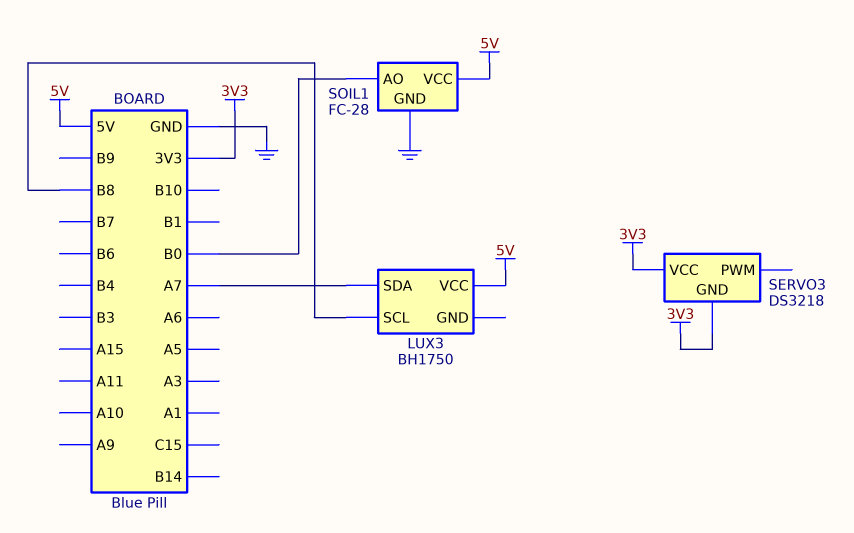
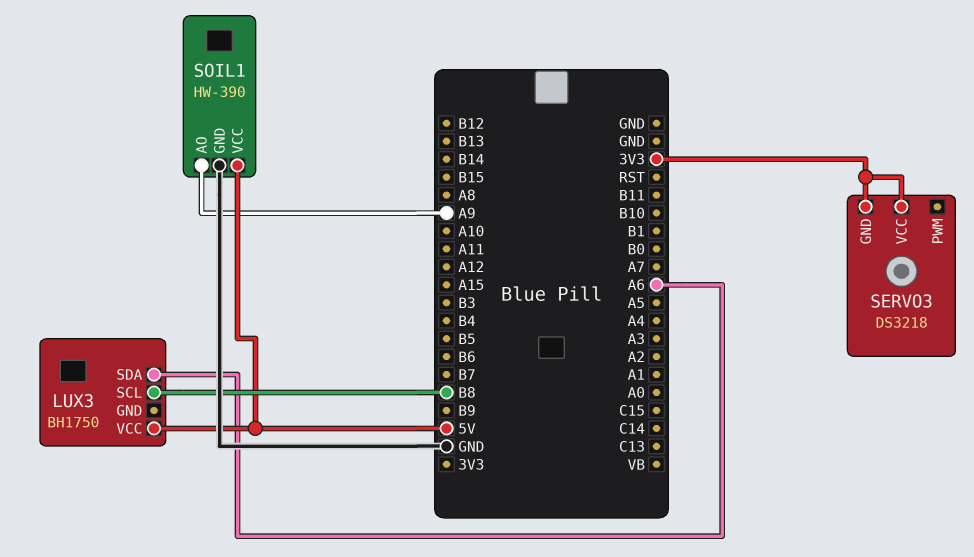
LUX3 pin SDA: A7 -> A6
SOIL1: FC-28 -> HW-390
SOIL1 pin AO: B0 -> A9

